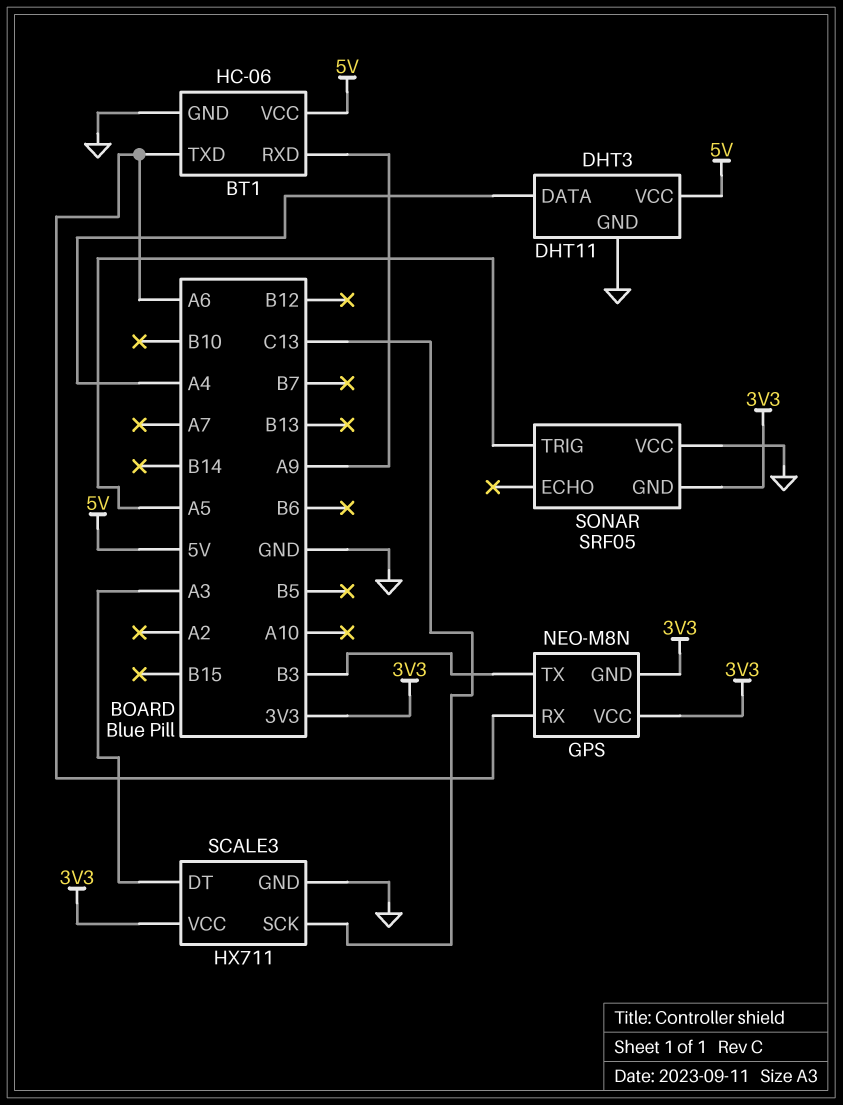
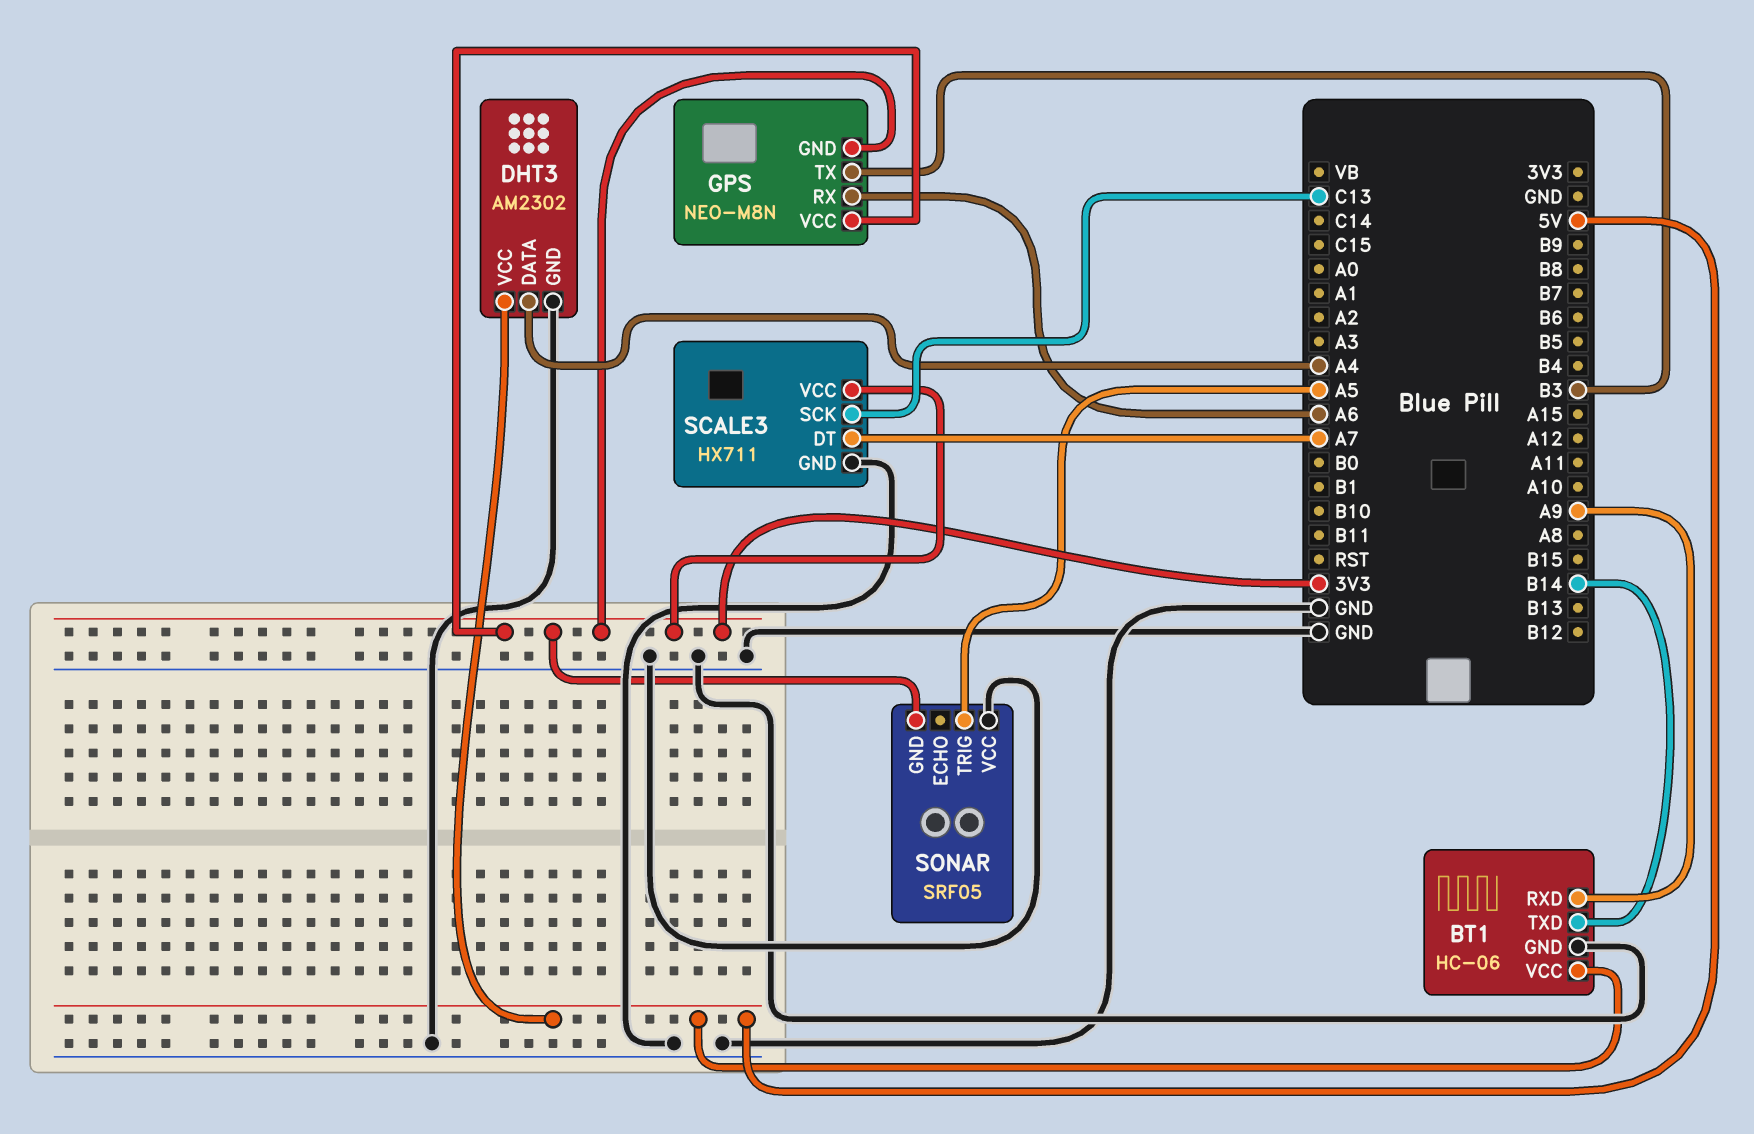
BT1 pin TXD: A6 -> B14
DHT3: DHT11 -> AM2302
SCALE3 pin DT: A3 -> A7

